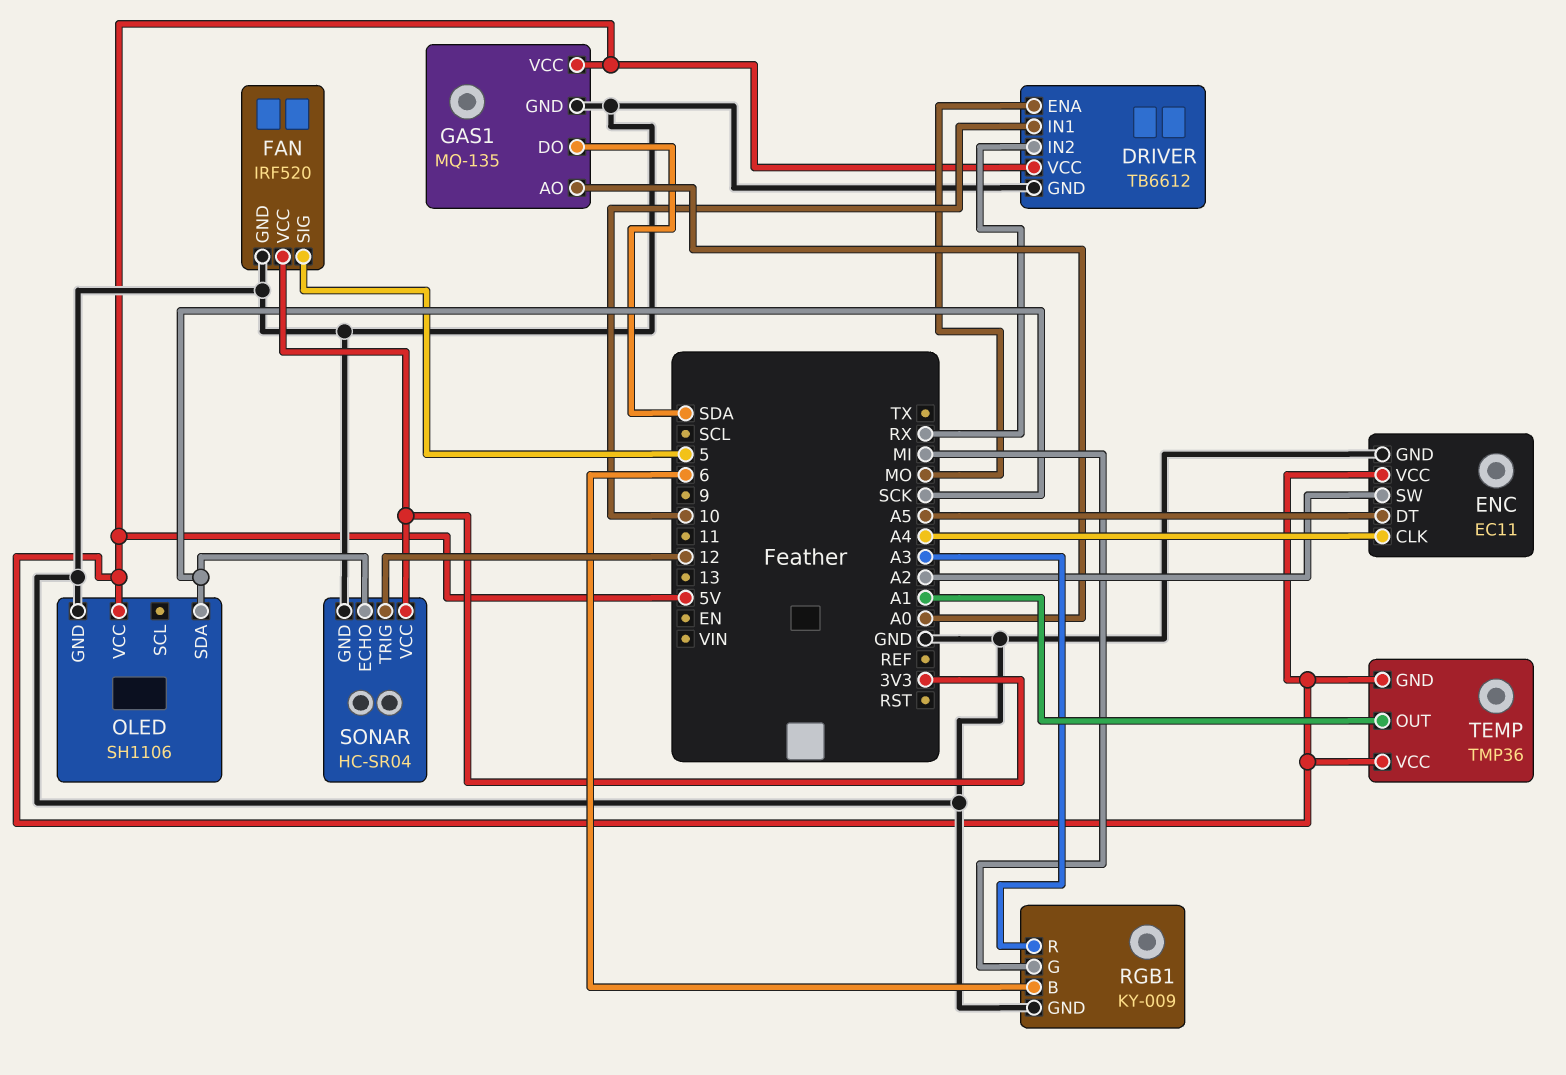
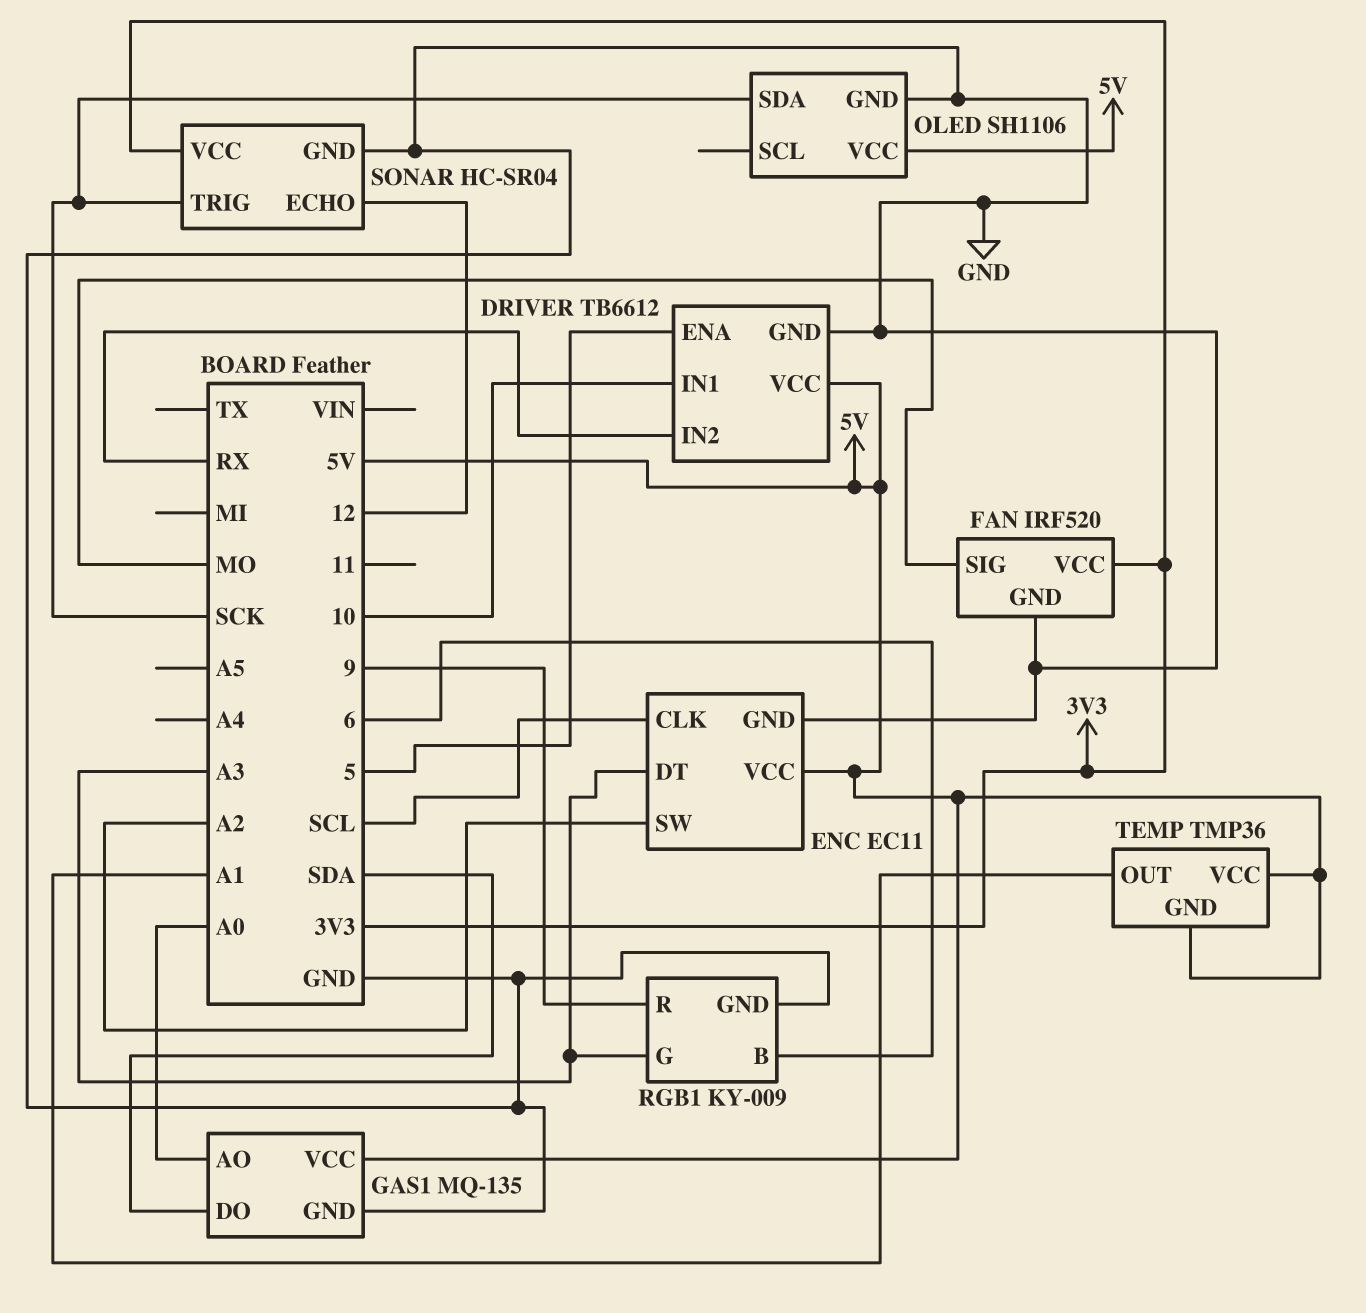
DRIVER pin ENA: MO -> 5
ENC pin CLK: A4 -> SCL
ENC pin DT: A5 -> A3
FAN pin SIG: 5 -> MO
RGB1 pin G: MI -> A3
RGB1 pin R: A3 -> 9
SONAR pin ECHO: SCK -> 12
SONAR pin TRIG: 12 -> SCK

